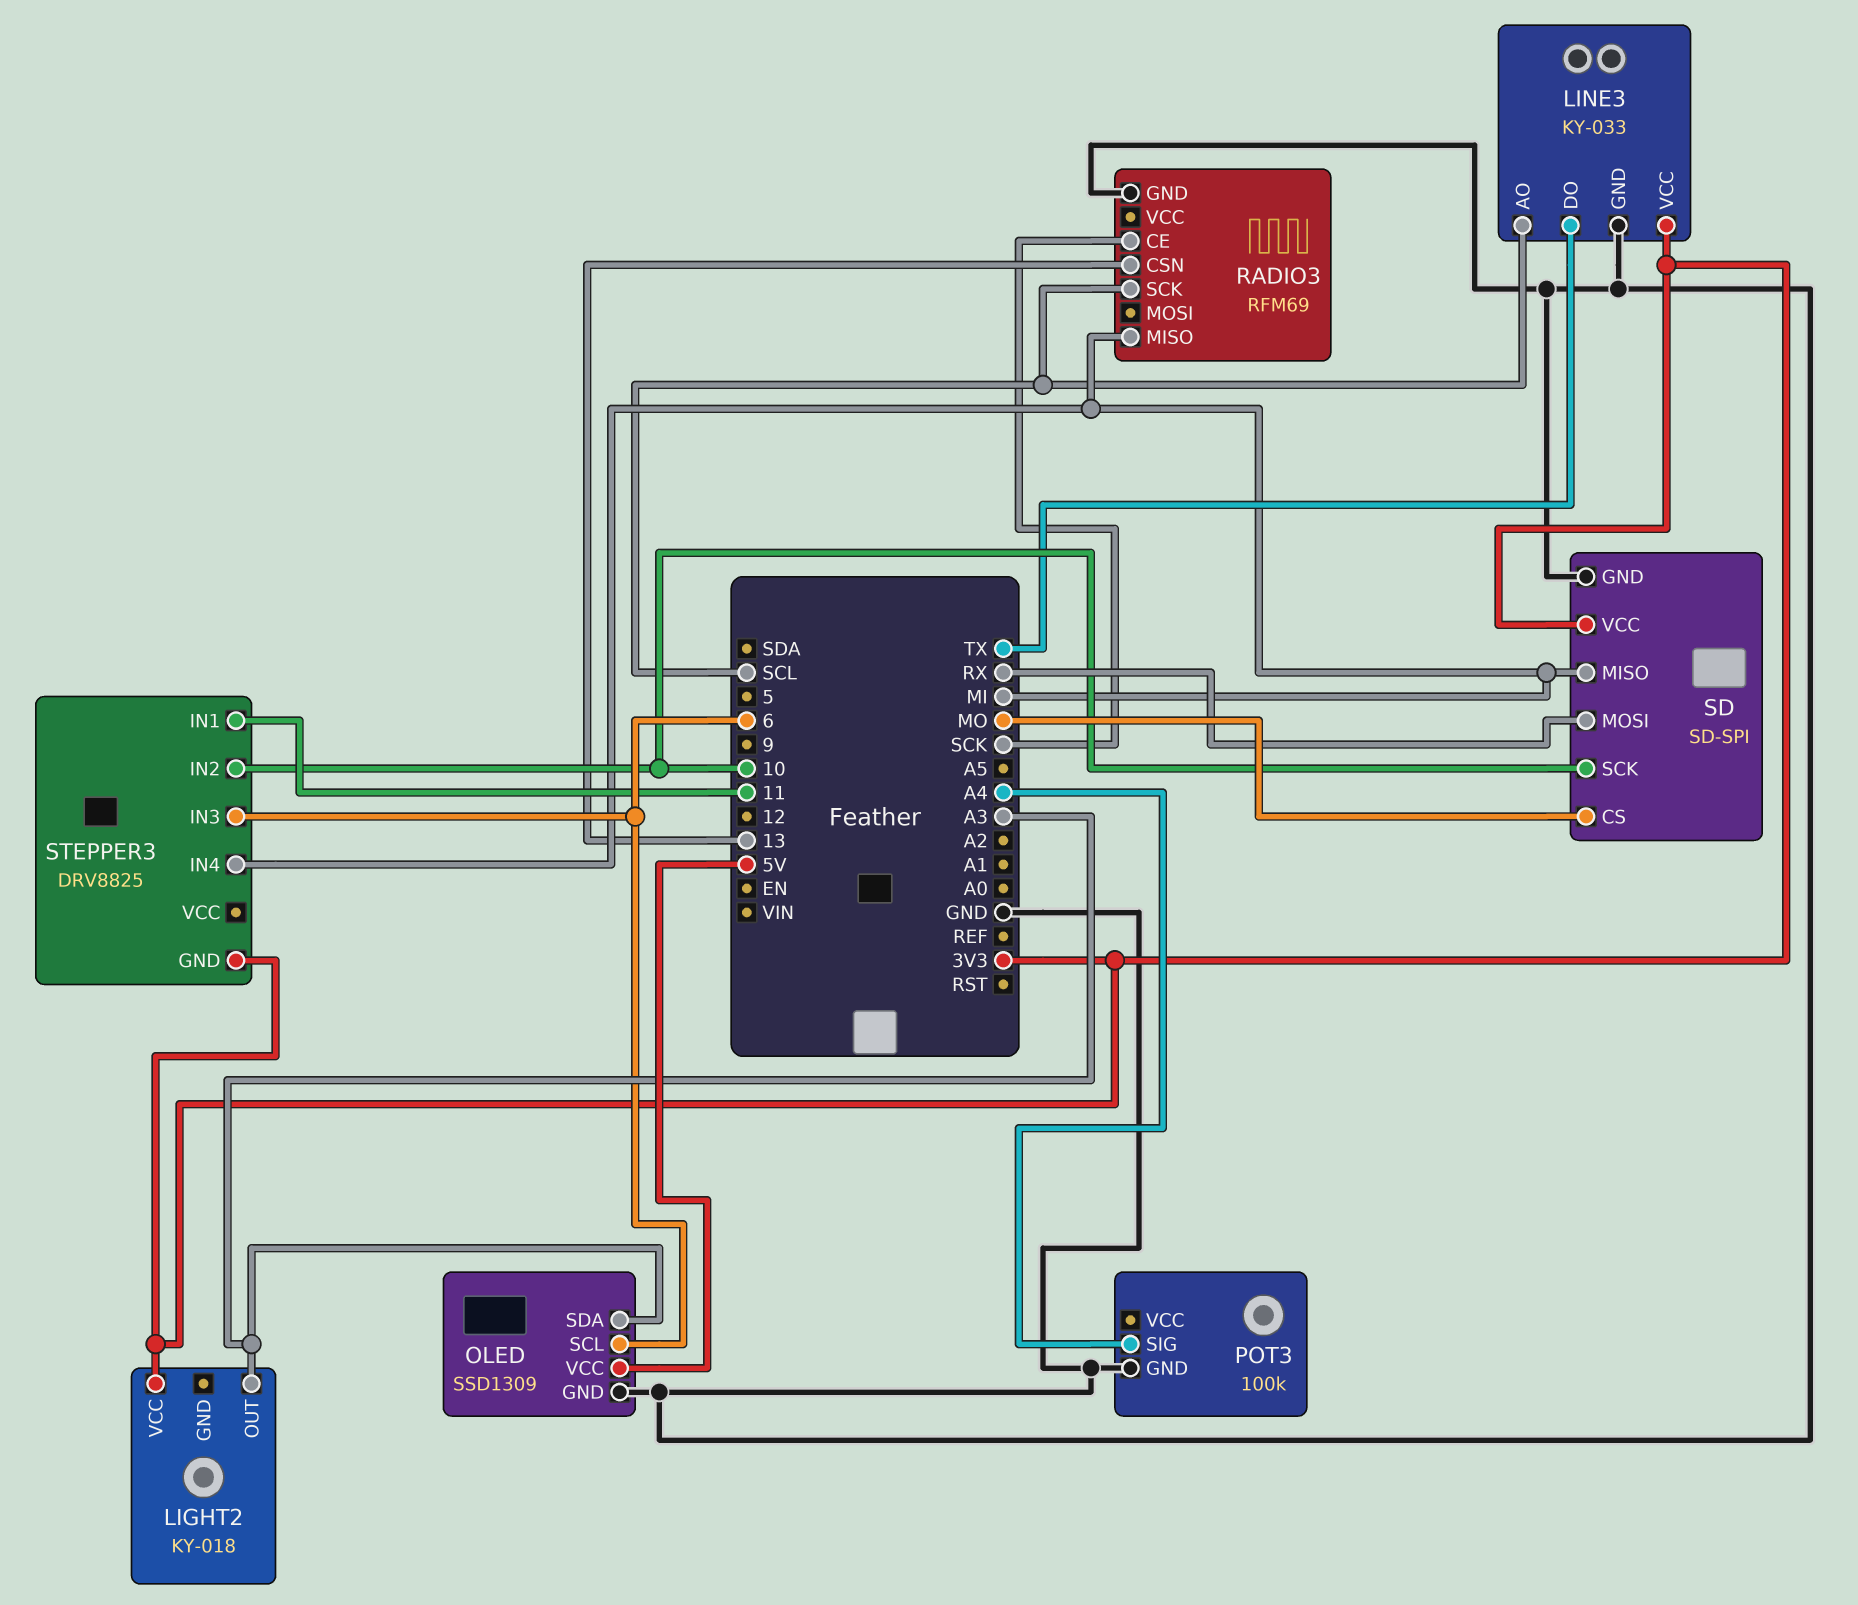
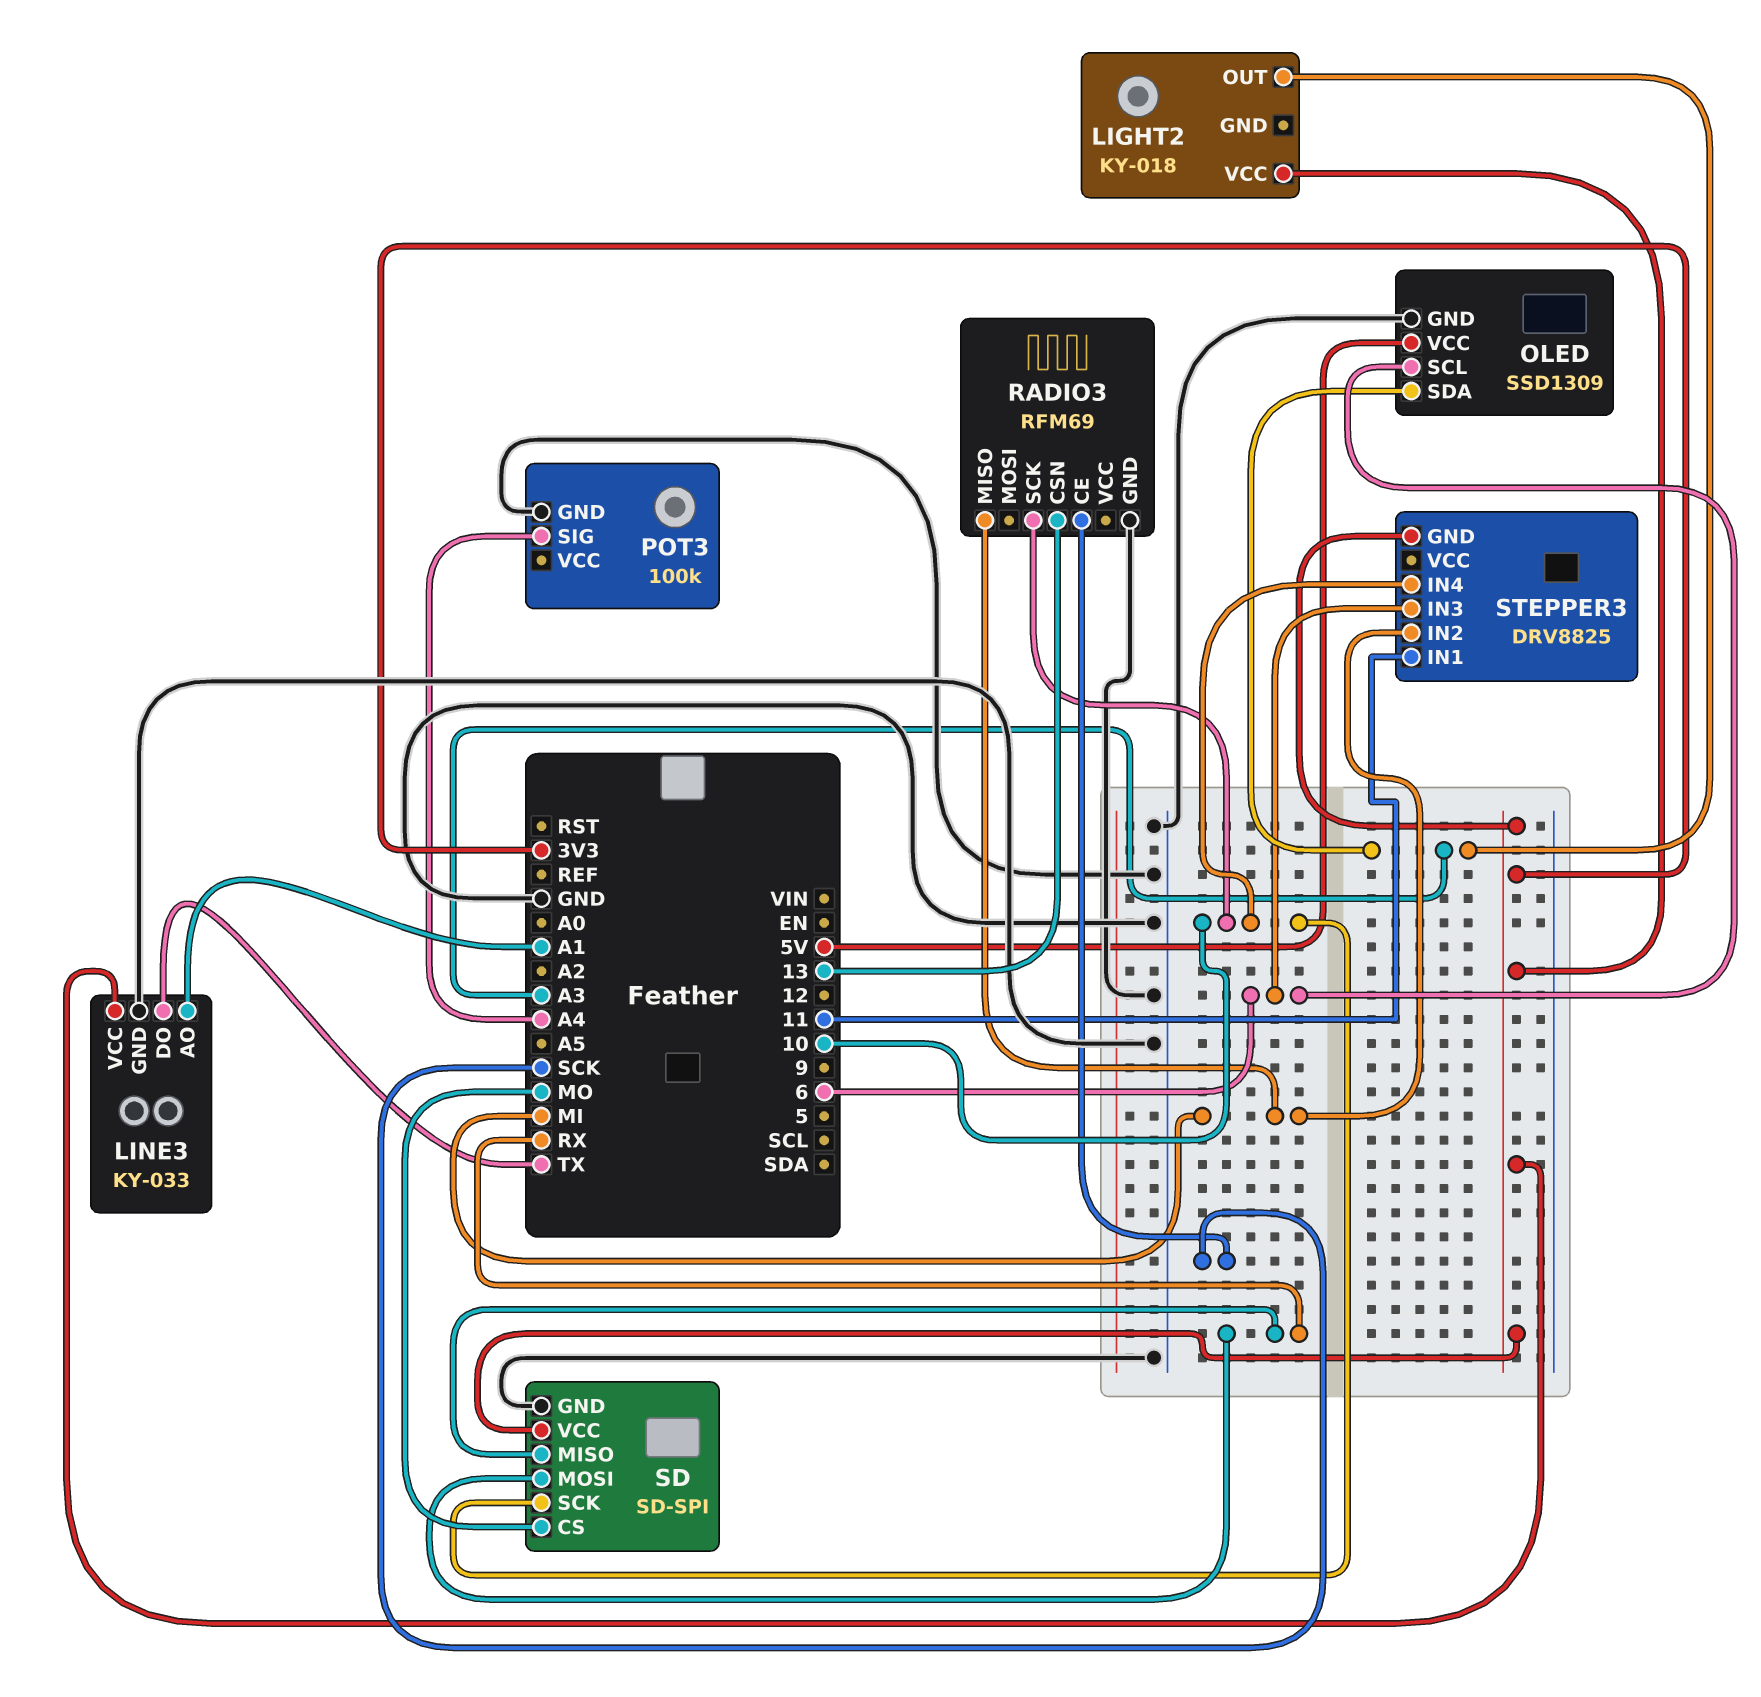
LINE3 pin AO: SCL -> A1
RADIO3 pin SCK: SCL -> 10
SD pin MISO: MI -> RX
STEPPER3 pin IN2: 10 -> MI
STEPPER3 pin IN4: MI -> 10

